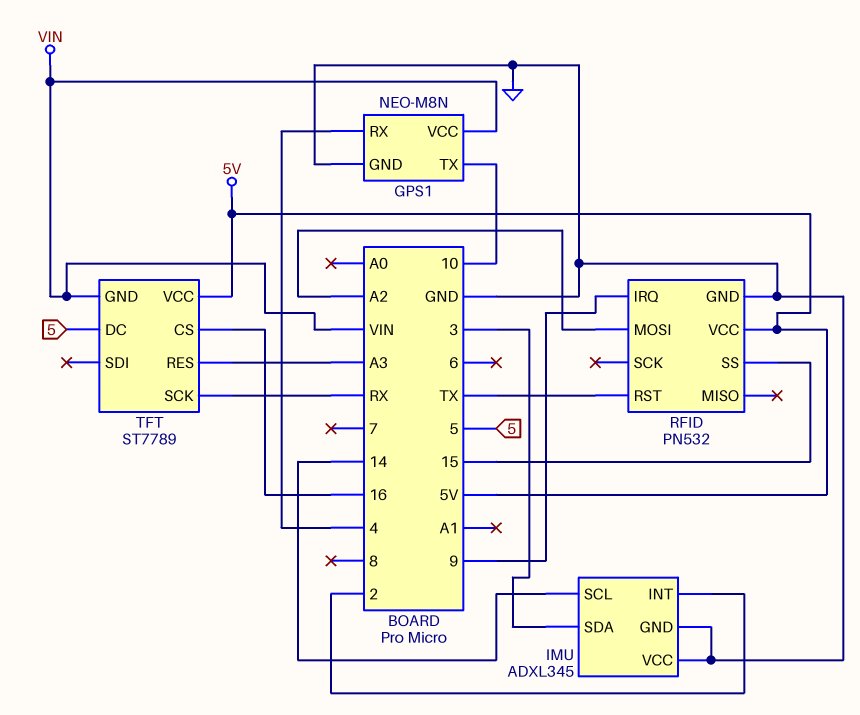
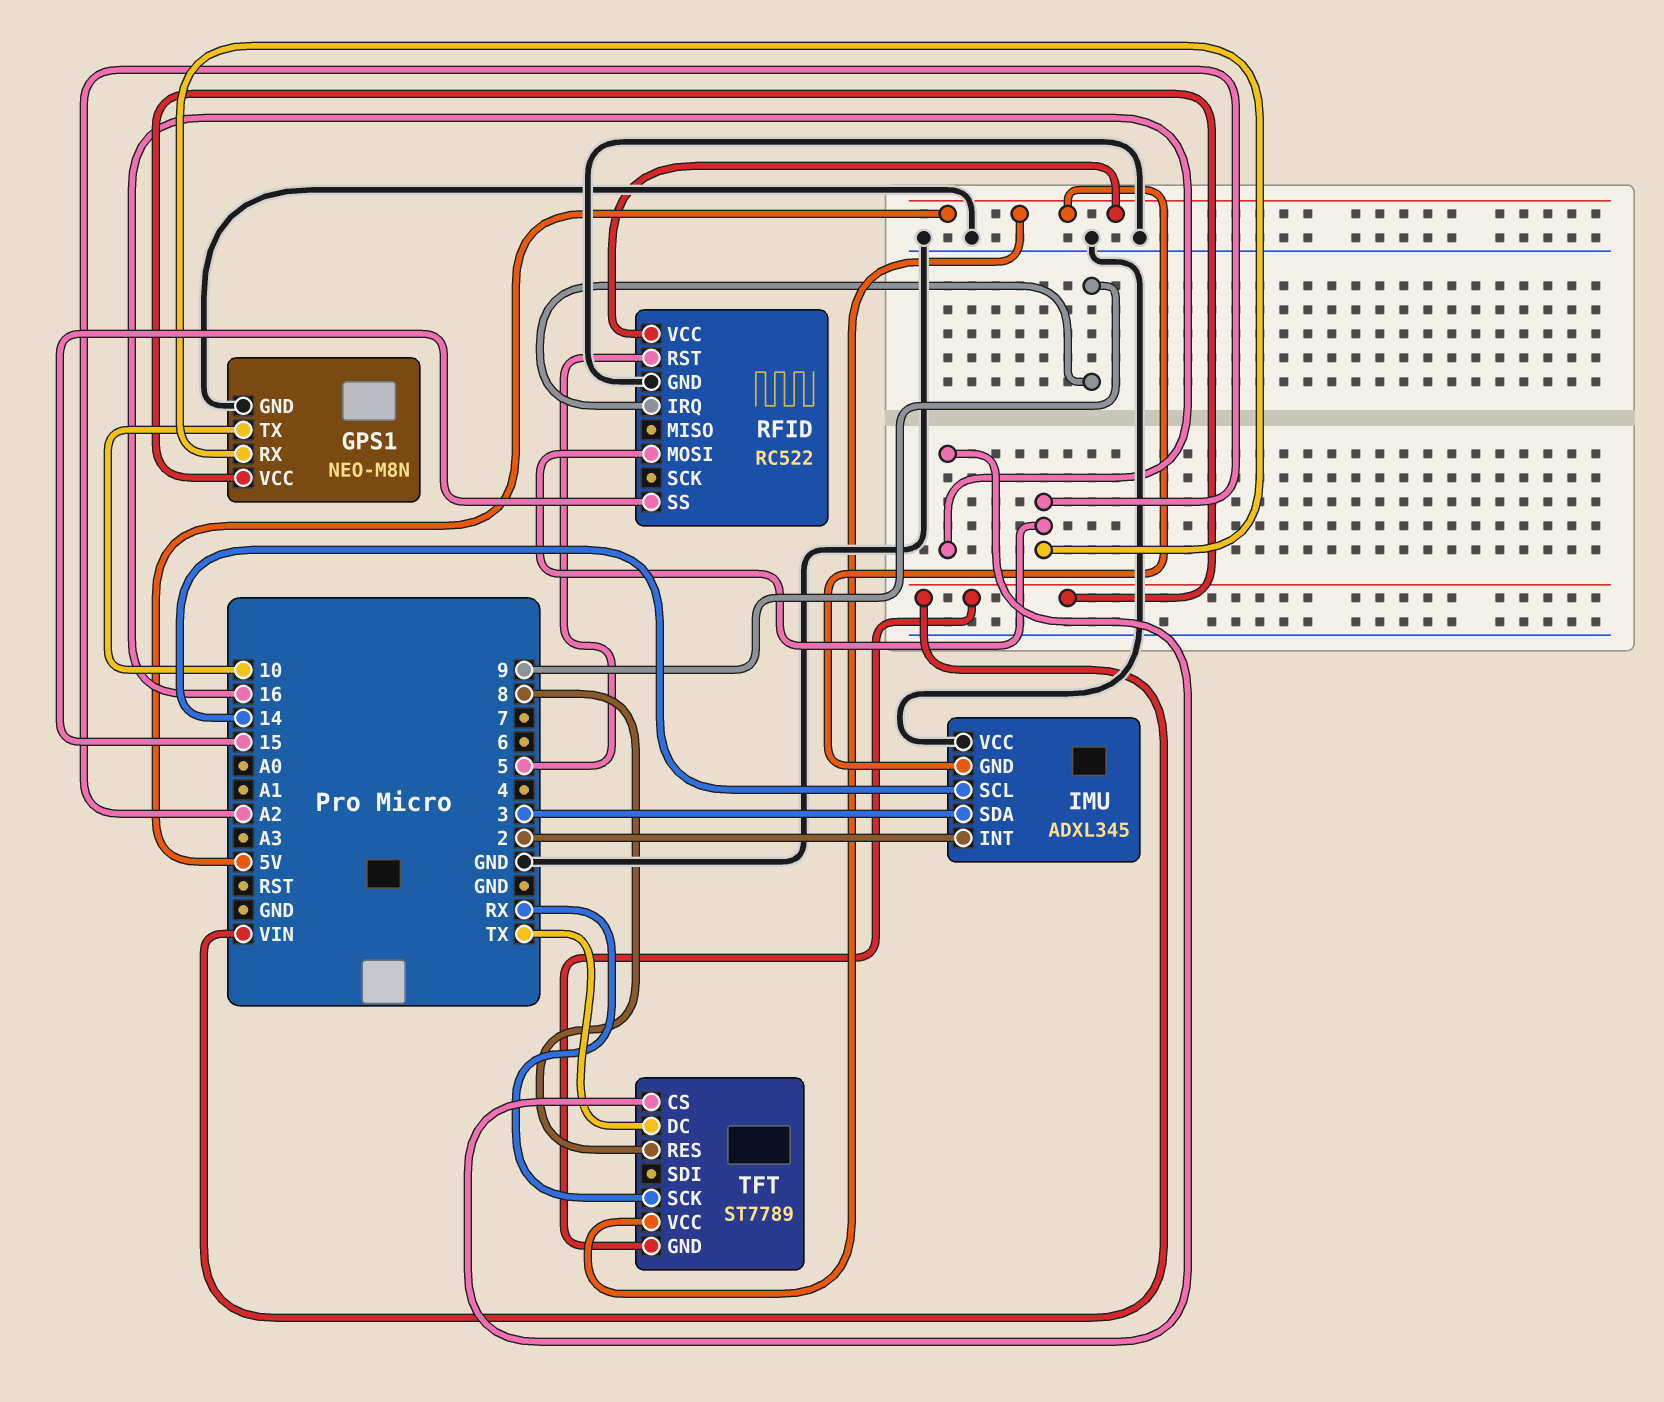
GPS1 pin RX: 4 -> A2
IMU pin GND: GND -> 5V
RFID: PN532 -> RC522
RFID pin RST: TX -> 5
TFT pin DC: 5 -> TX
TFT pin RES: A3 -> 8

